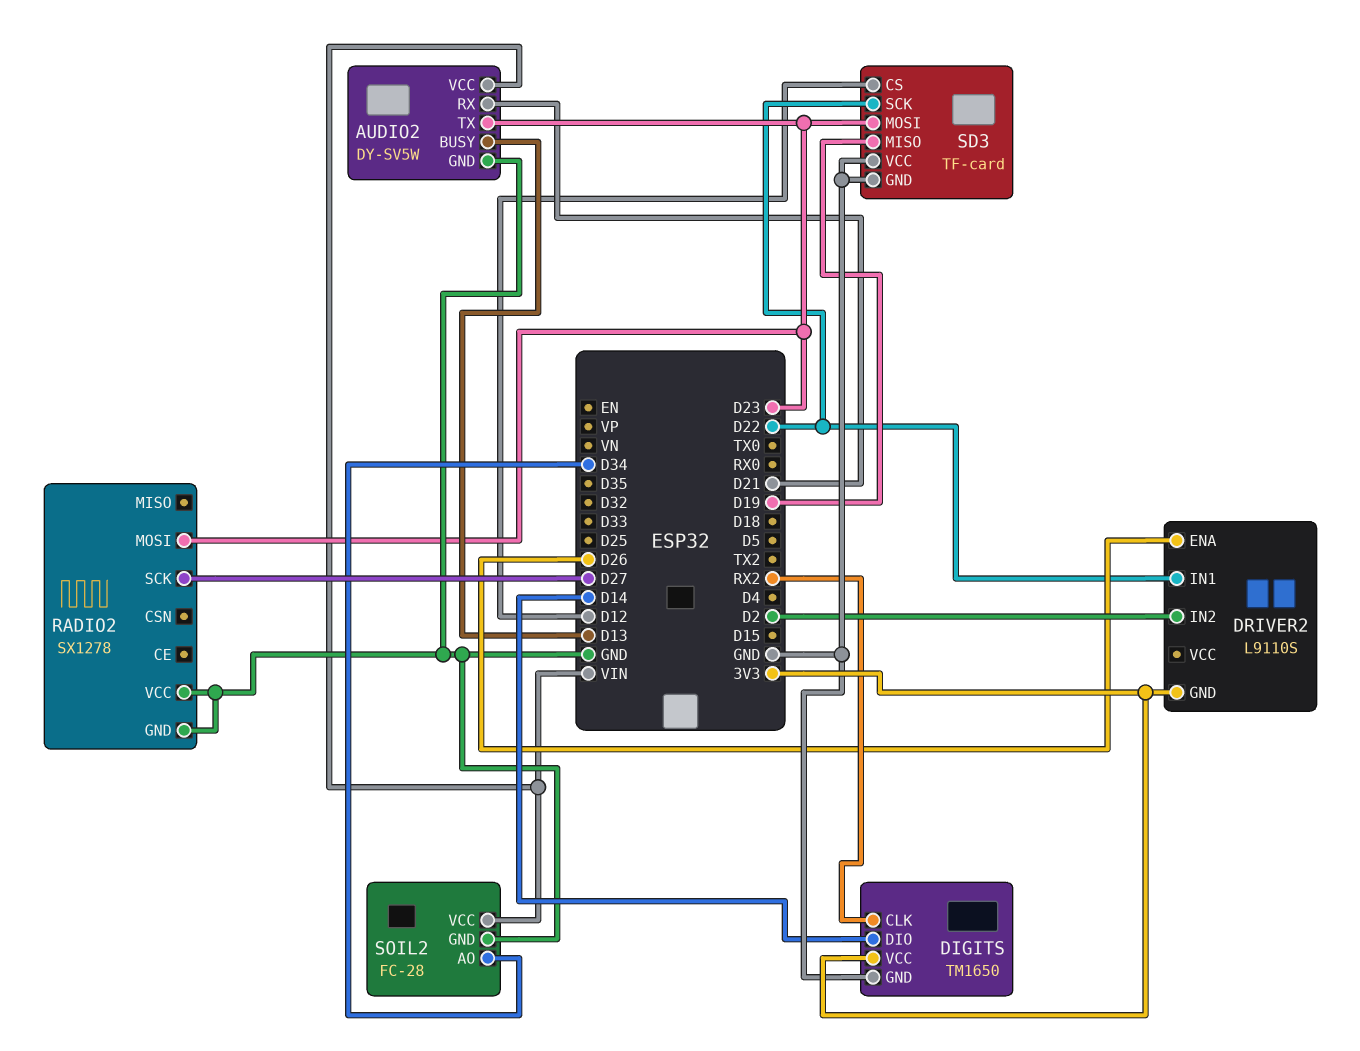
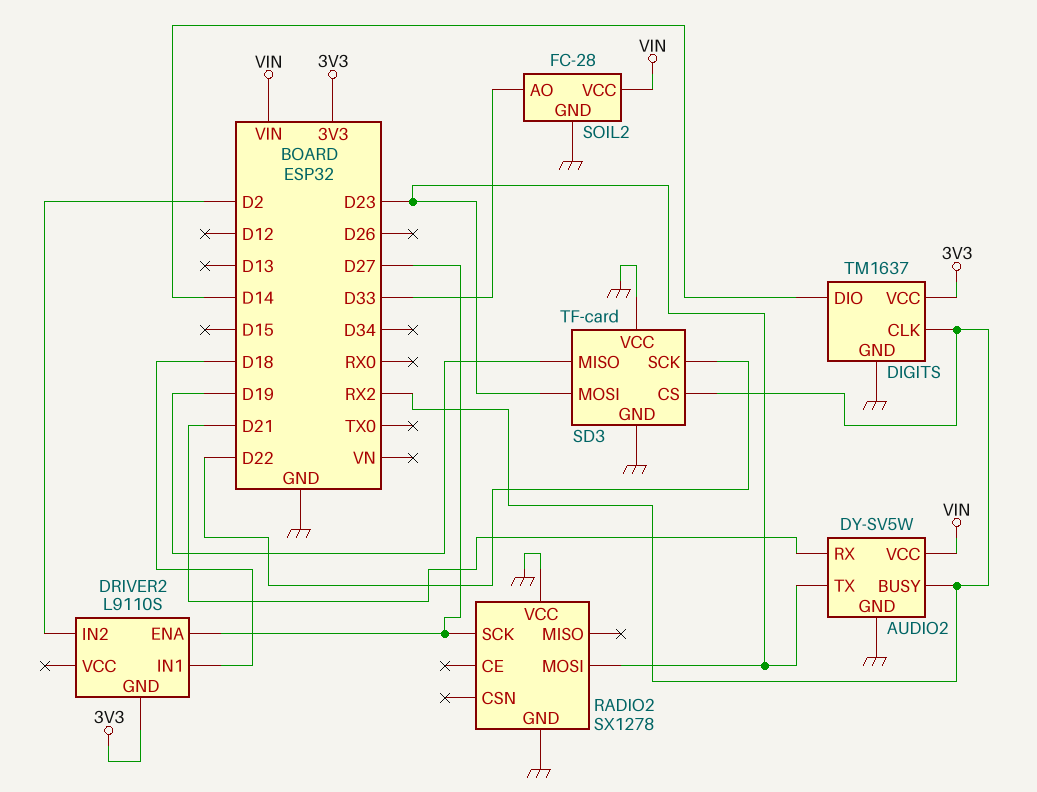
AUDIO2 pin BUSY: D13 -> RX2
DIGITS: TM1650 -> TM1637
DRIVER2 pin ENA: D26 -> D27
DRIVER2 pin IN1: D22 -> D18
SD3 pin CS: D12 -> RX2
SOIL2 pin AO: D34 -> D33

